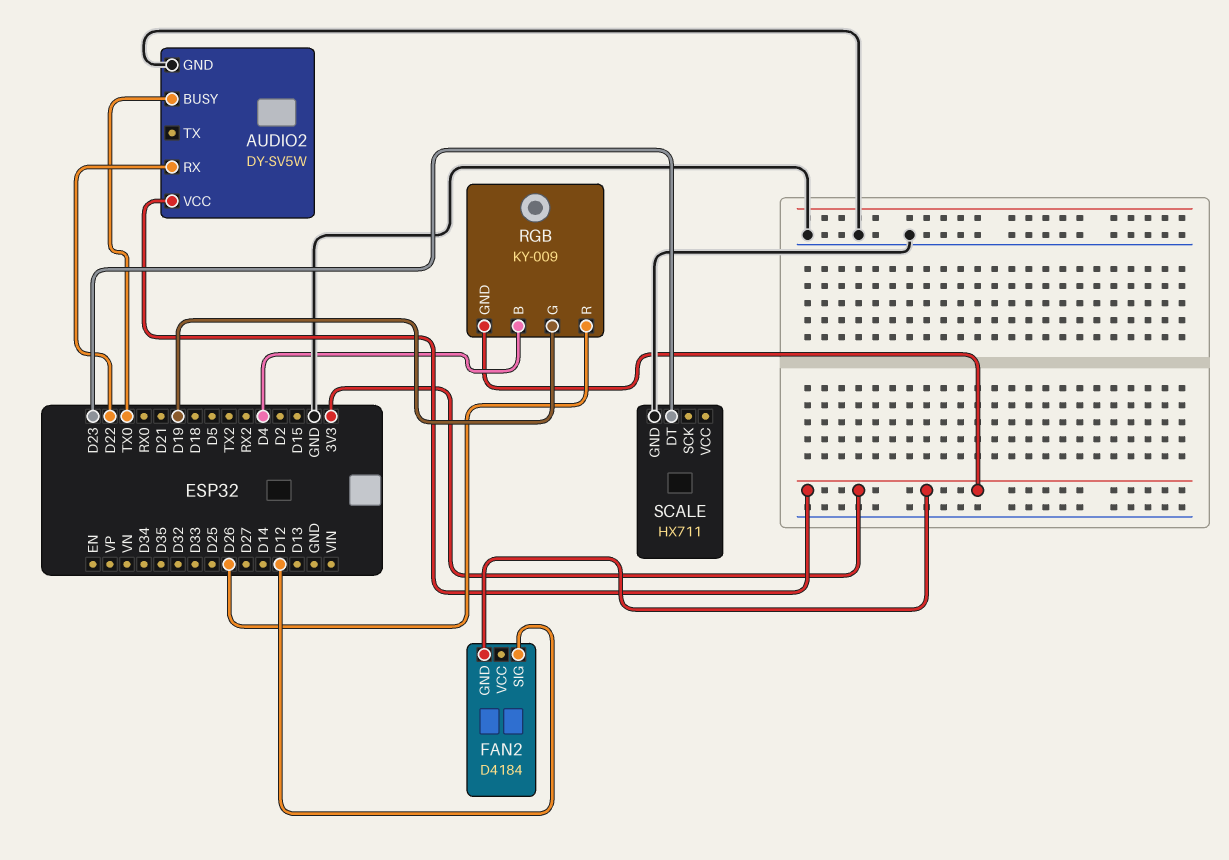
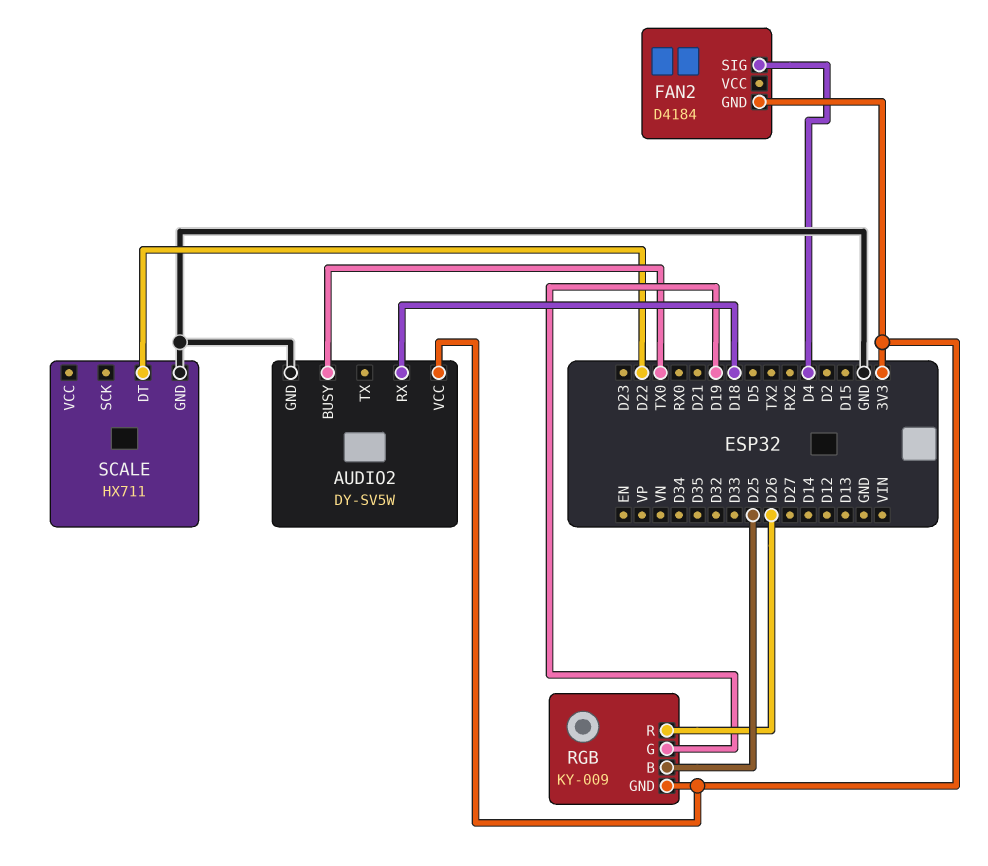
AUDIO2 pin RX: D22 -> D18
FAN2 pin SIG: D12 -> D4
RGB pin B: D4 -> D25
SCALE pin DT: D23 -> D22

